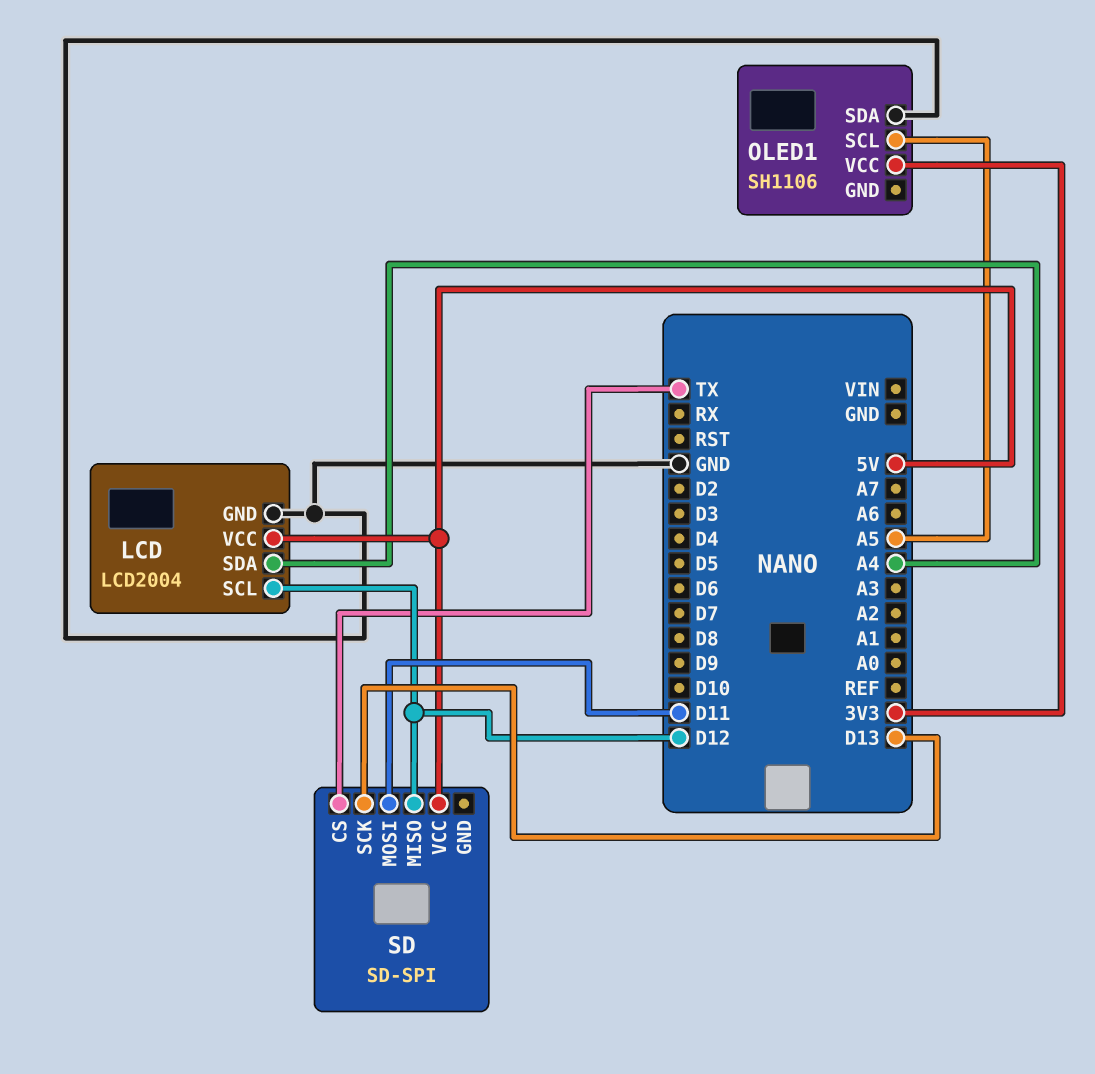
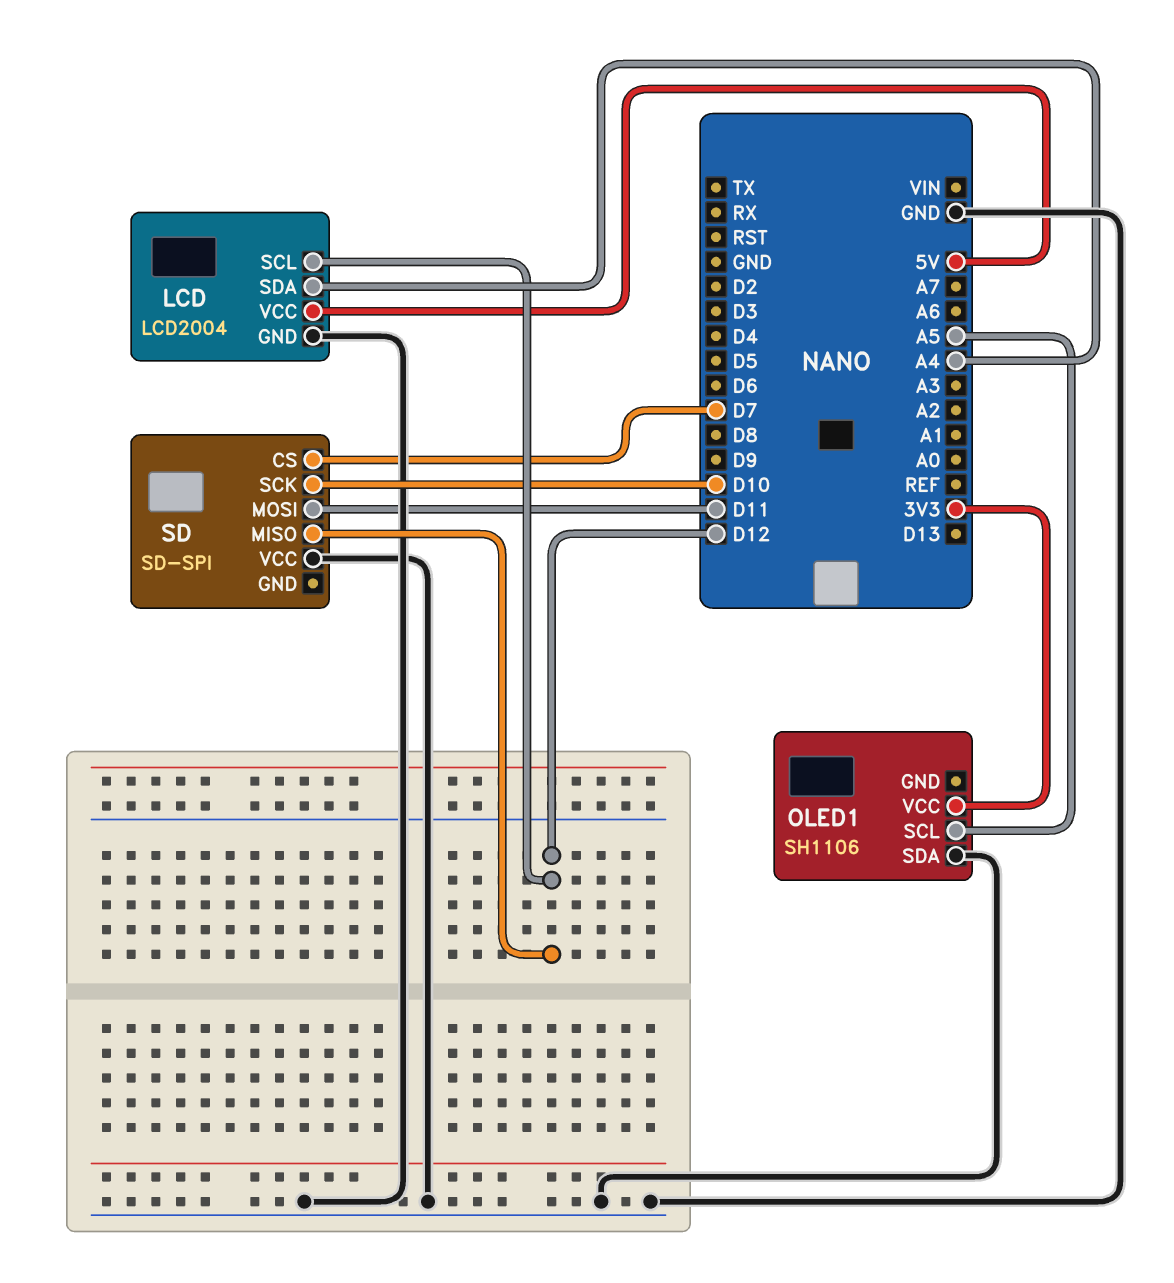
SD pin CS: TX -> D7
SD pin SCK: D13 -> D10
SD pin VCC: 5V -> GND

